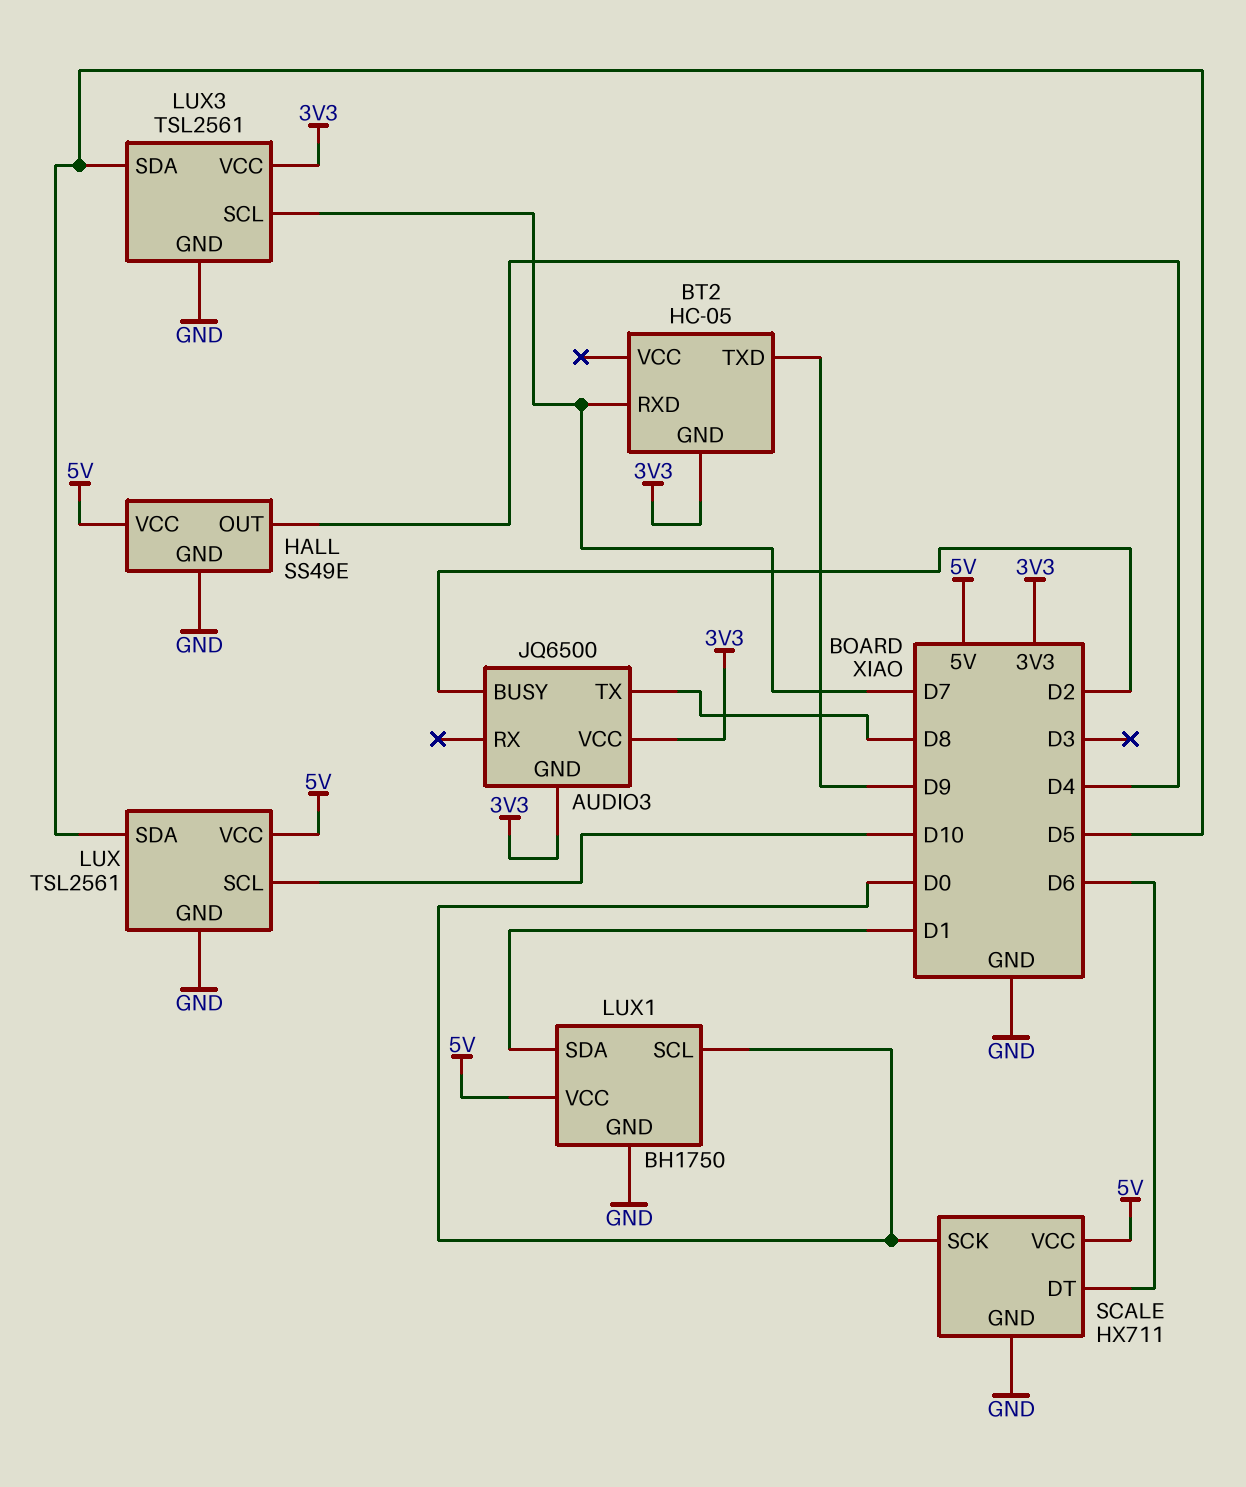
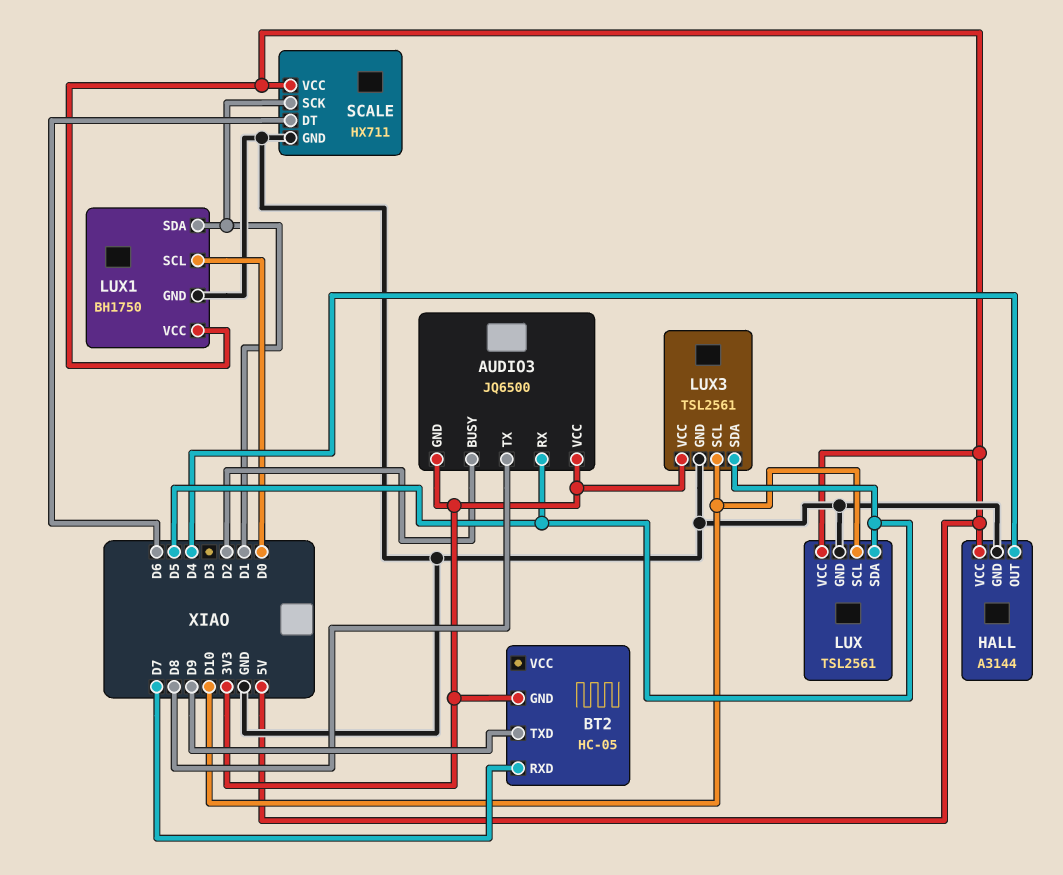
AUDIO3 pin RX: none -> D5
HALL: SS49E -> A3144
LUX3 pin SCL: D7 -> D10
SCALE pin SCK: D0 -> D1

